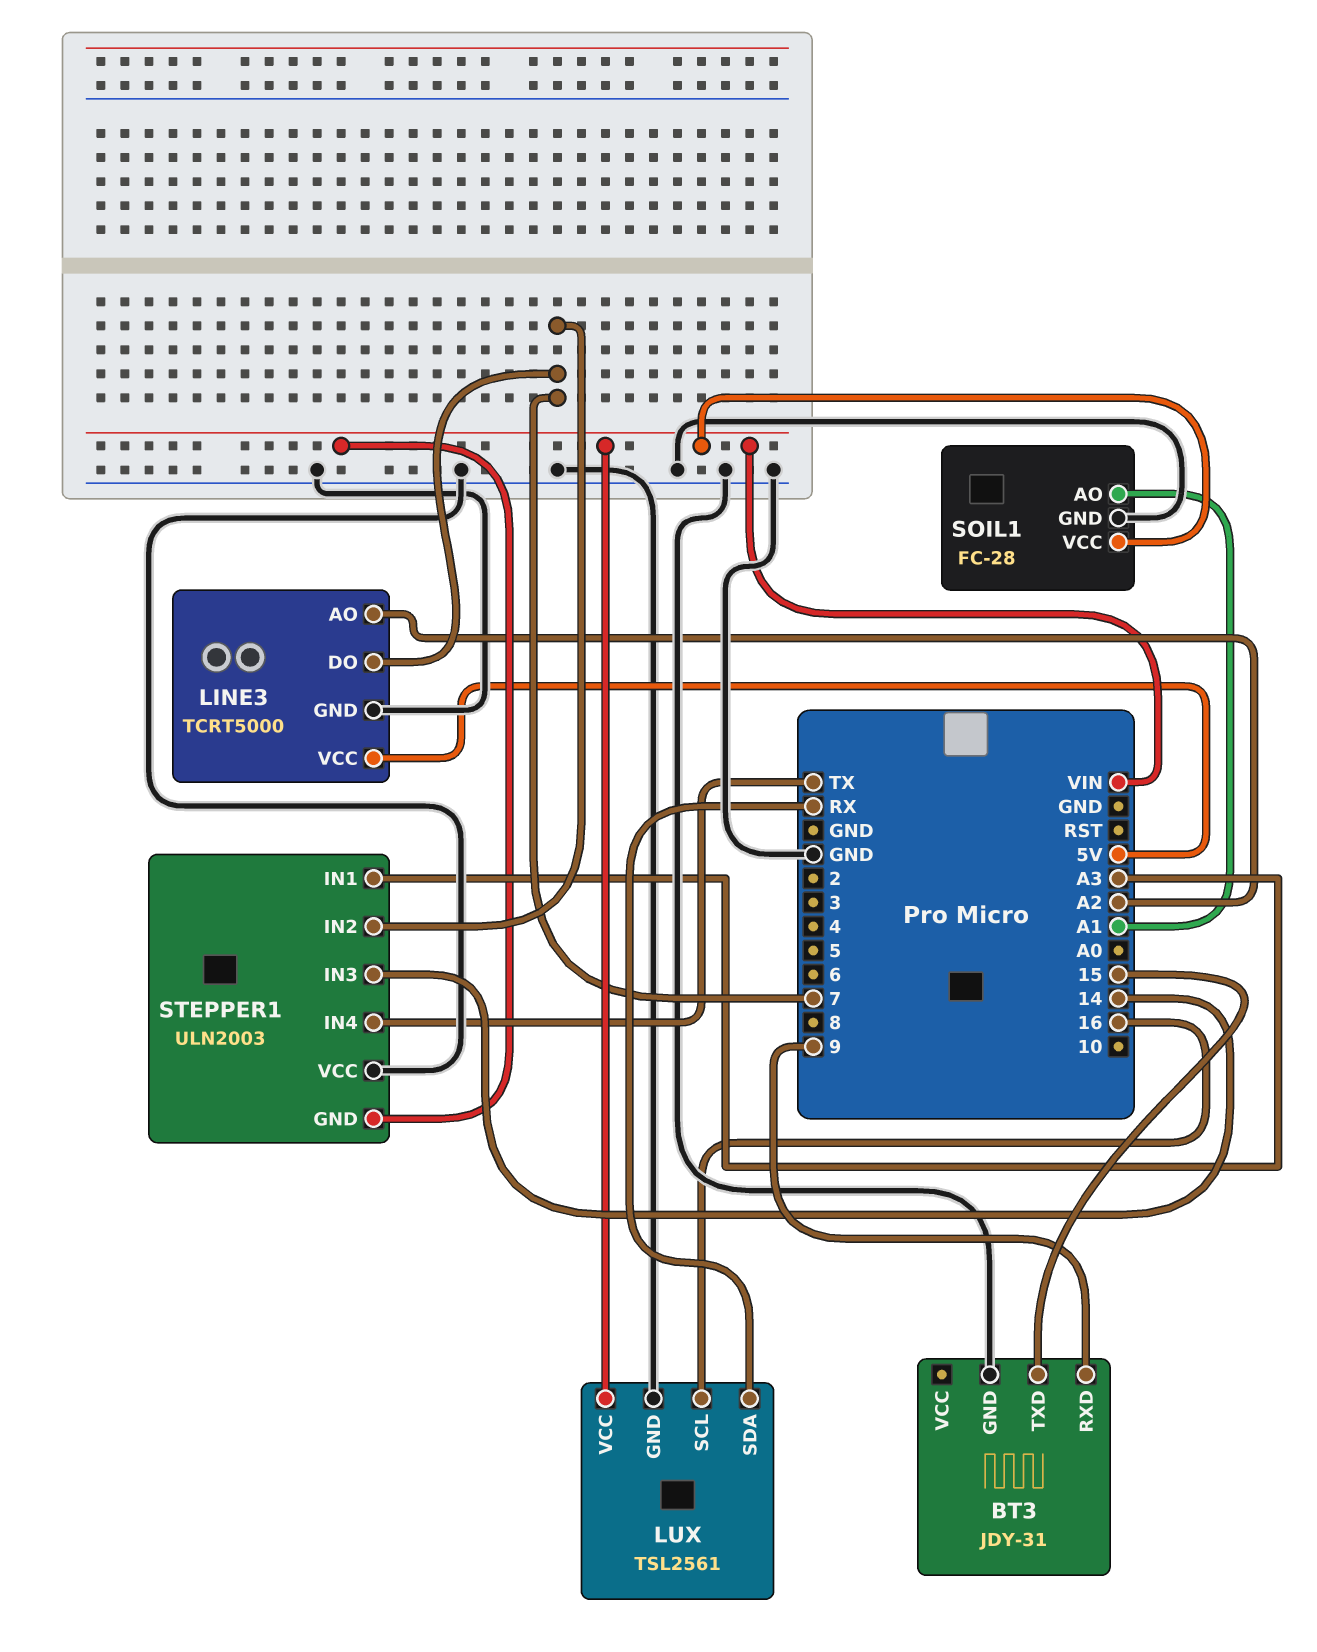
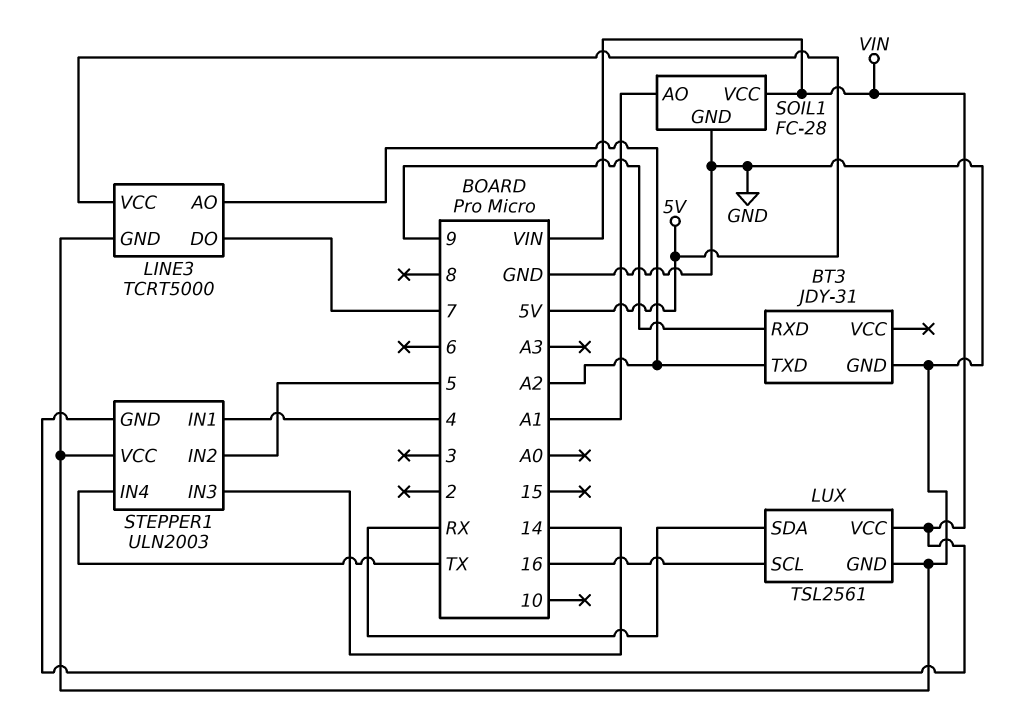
BT3 pin TXD: 15 -> A2
STEPPER1 pin IN1: A3 -> 4
STEPPER1 pin IN2: 7 -> 5

